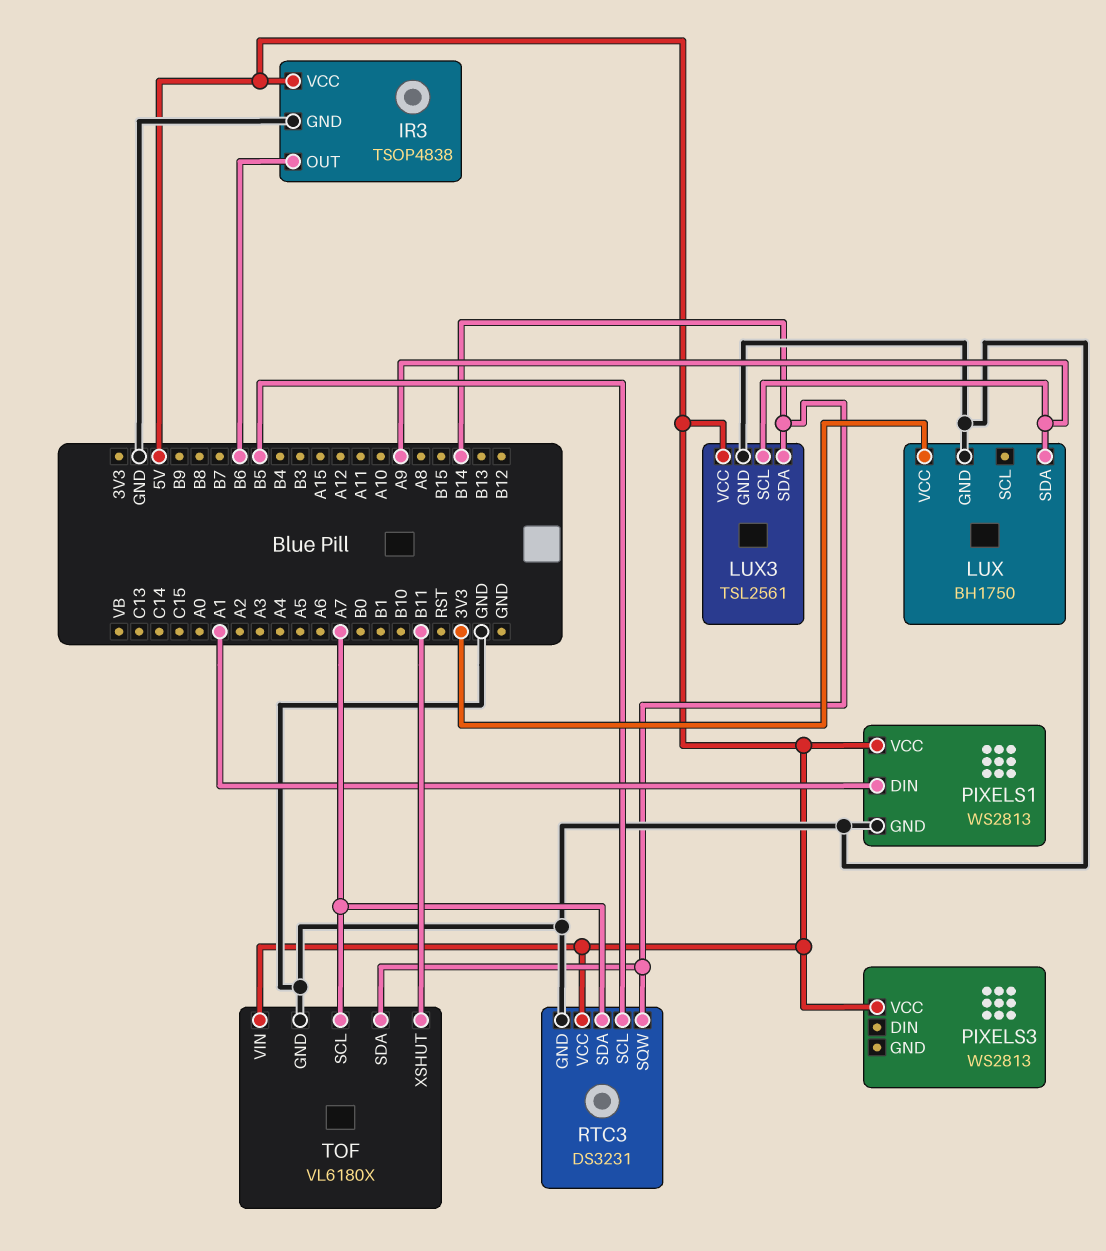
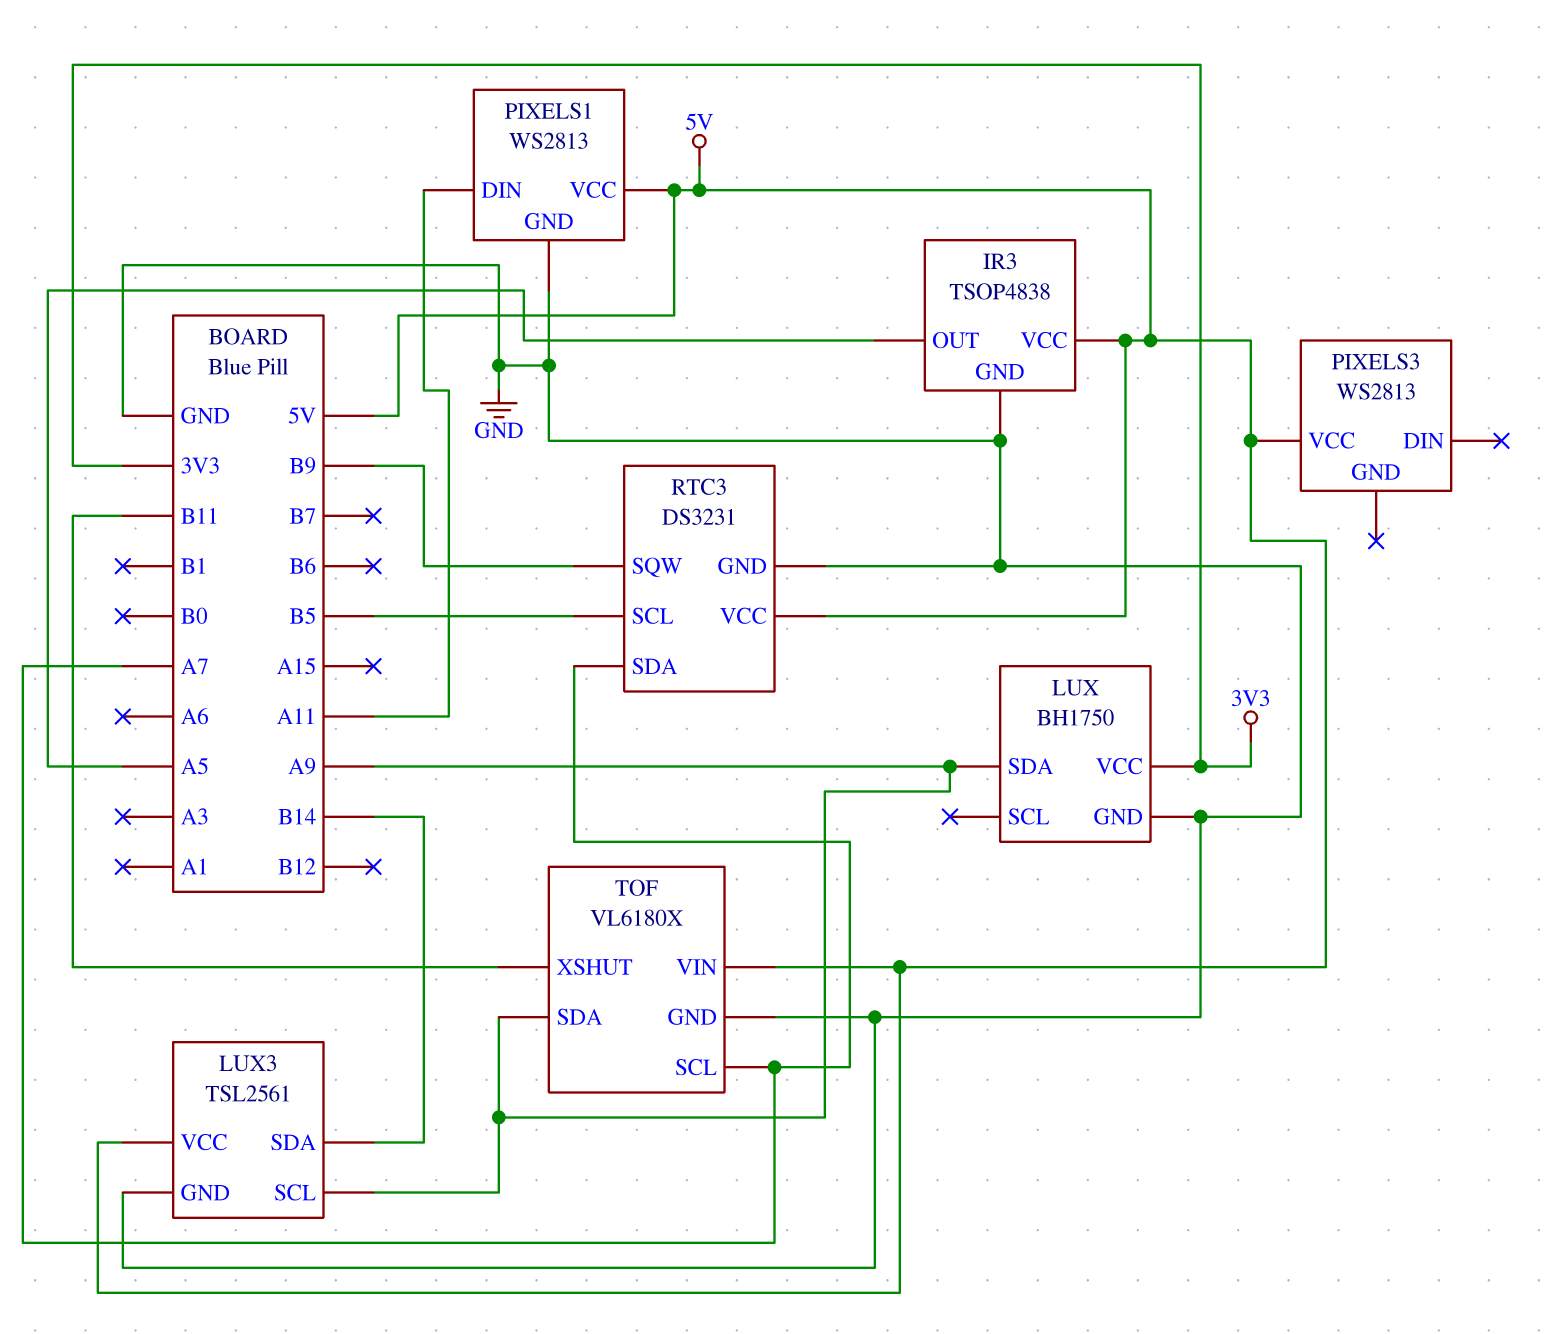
IR3 pin OUT: B6 -> A5
PIXELS1 pin DIN: A1 -> A11
RTC3 pin SQW: B14 -> B9
TOF pin SDA: B14 -> A9

